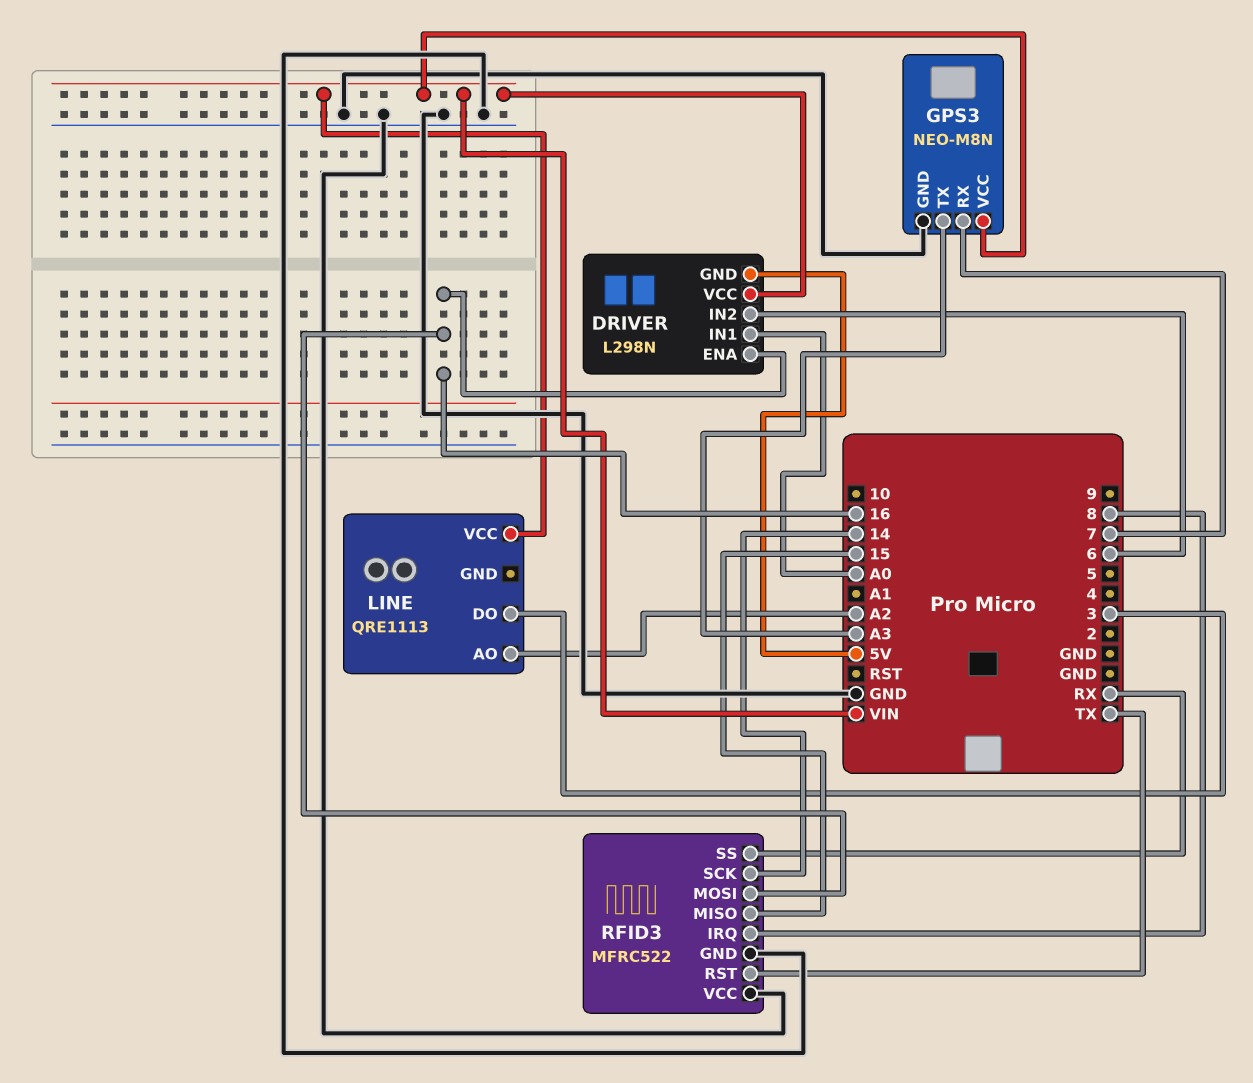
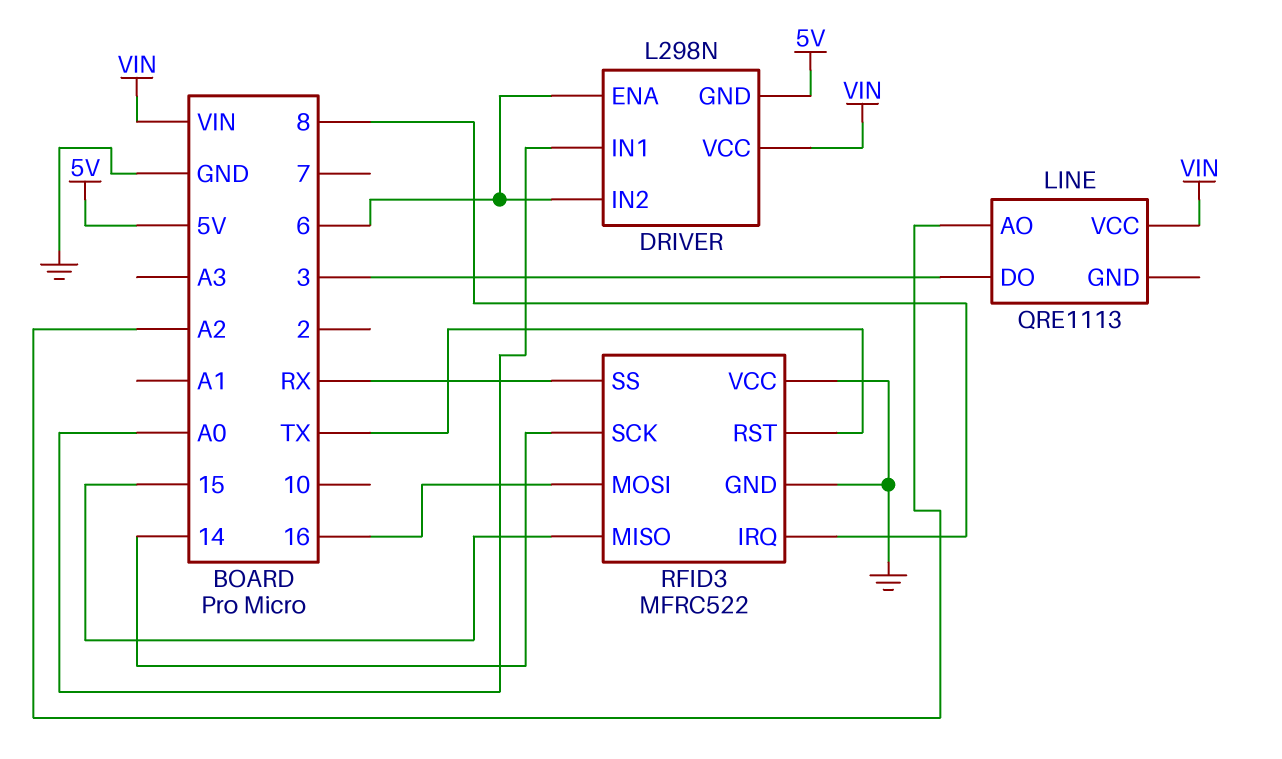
DRIVER pin ENA: 16 -> 6
GPS3: NEO-M8N -> none
GPS3 pin GND: GND -> none
GPS3 pin RX: 7 -> none
GPS3 pin TX: A3 -> none
GPS3 pin VCC: VIN -> none

